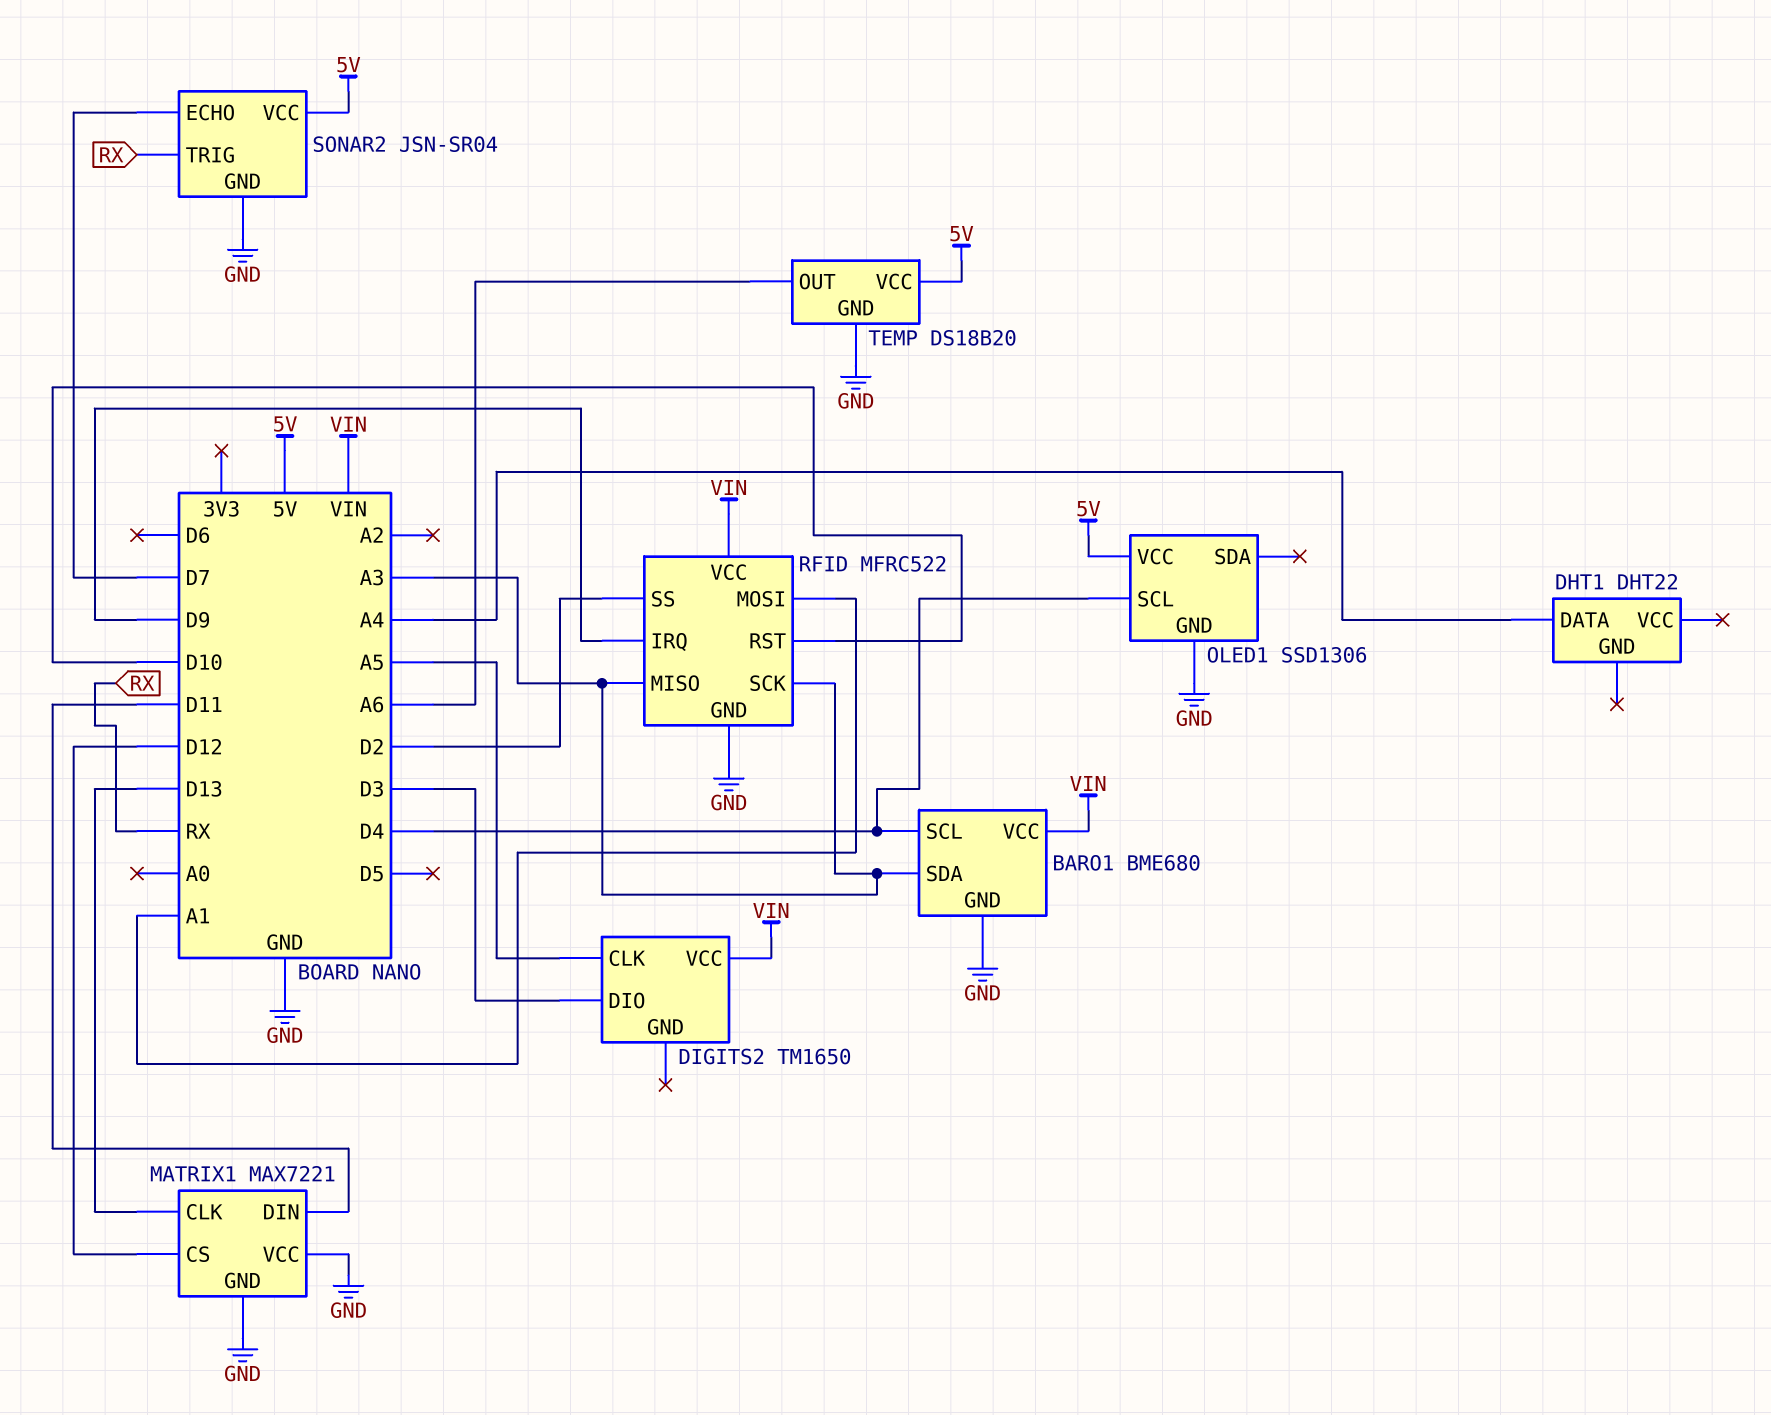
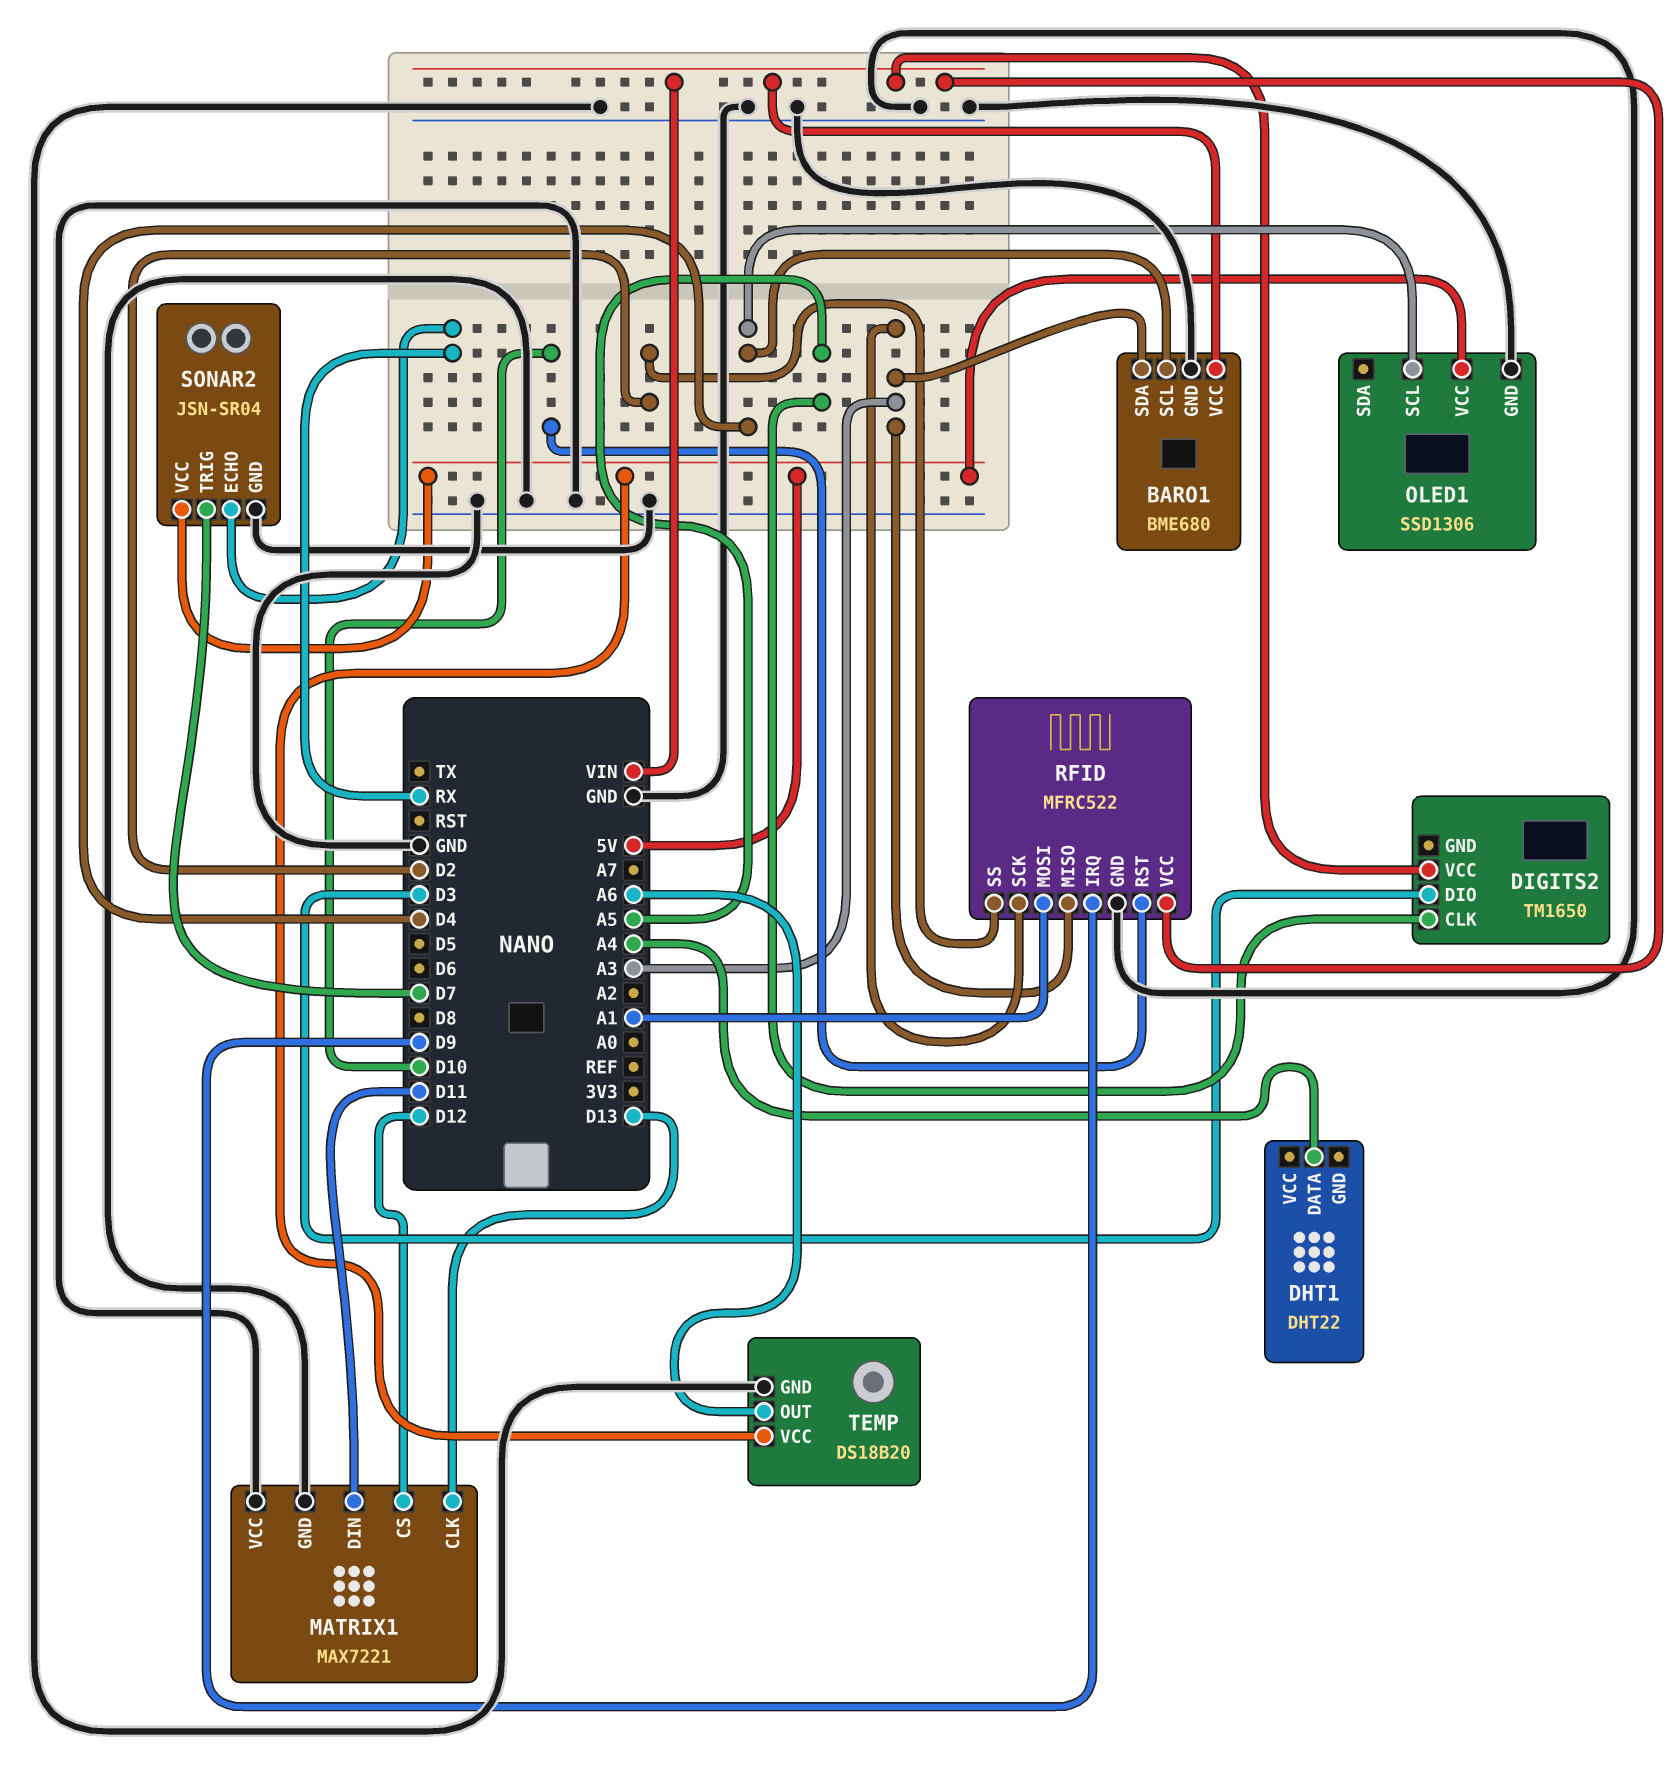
SONAR2 pin ECHO: D7 -> RX
SONAR2 pin TRIG: RX -> D7

